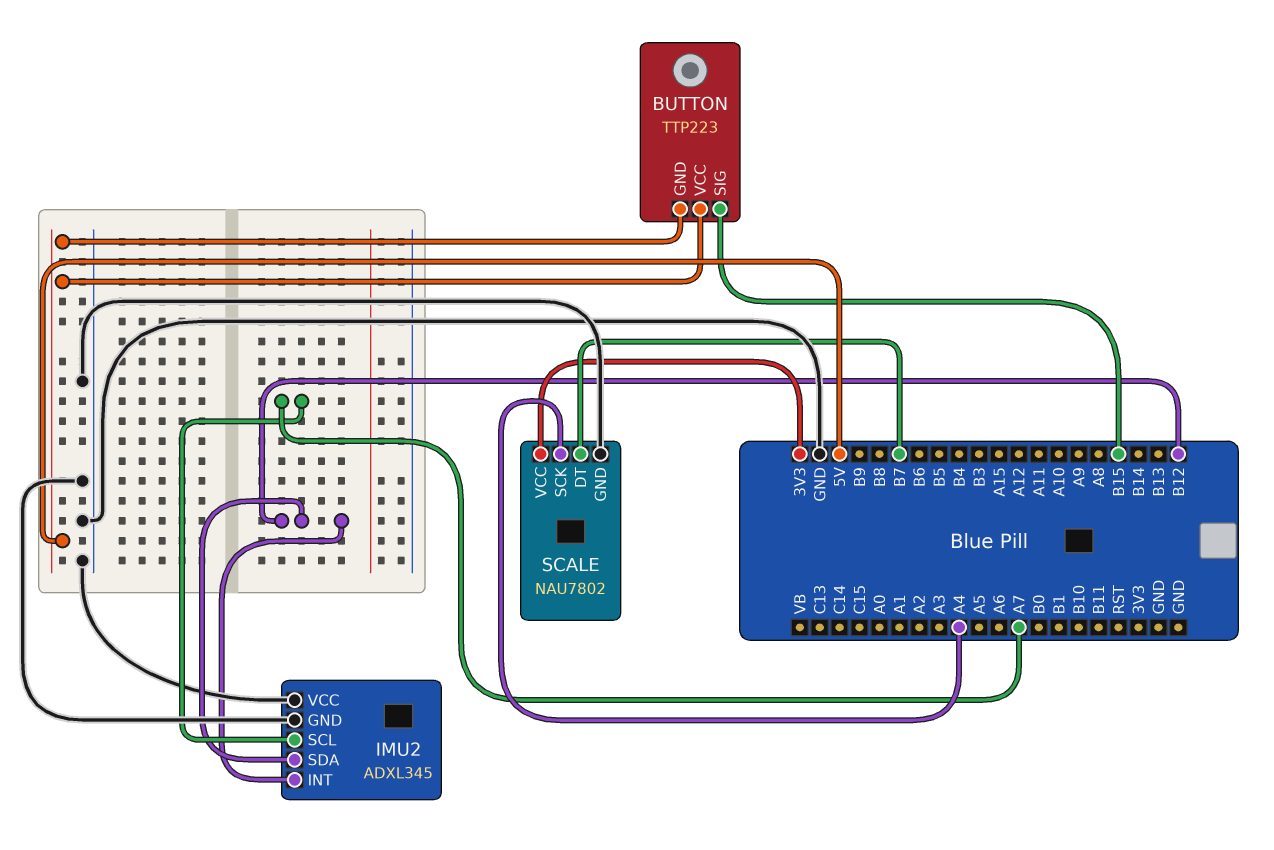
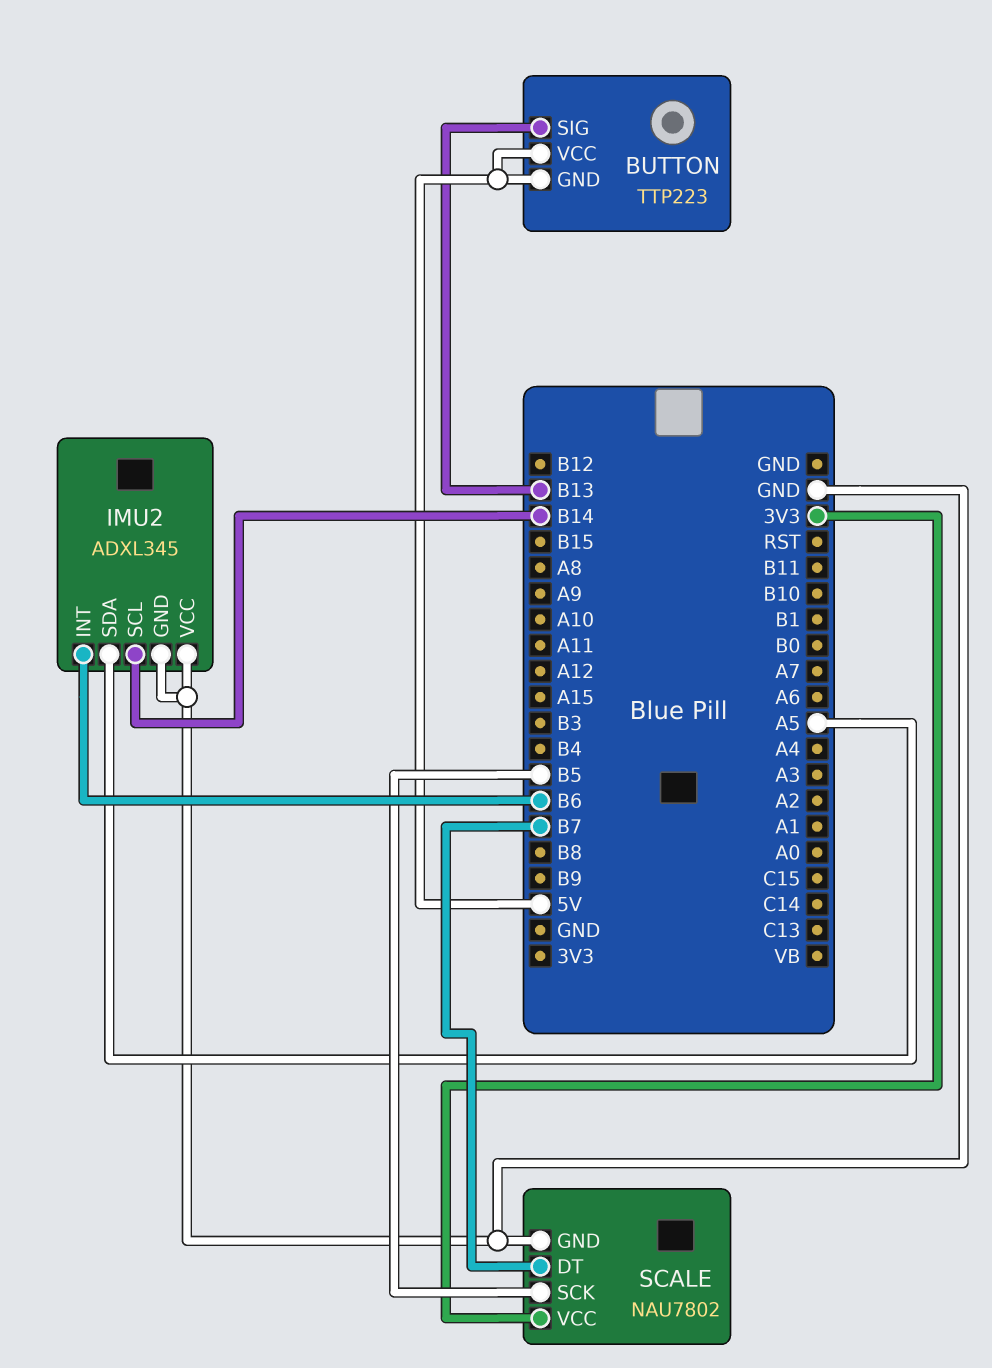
BUTTON pin SIG: B15 -> B13
IMU2 pin INT: B12 -> B6
IMU2 pin SCL: A7 -> B14
IMU2 pin SDA: B12 -> A5
SCALE pin SCK: A4 -> B5

